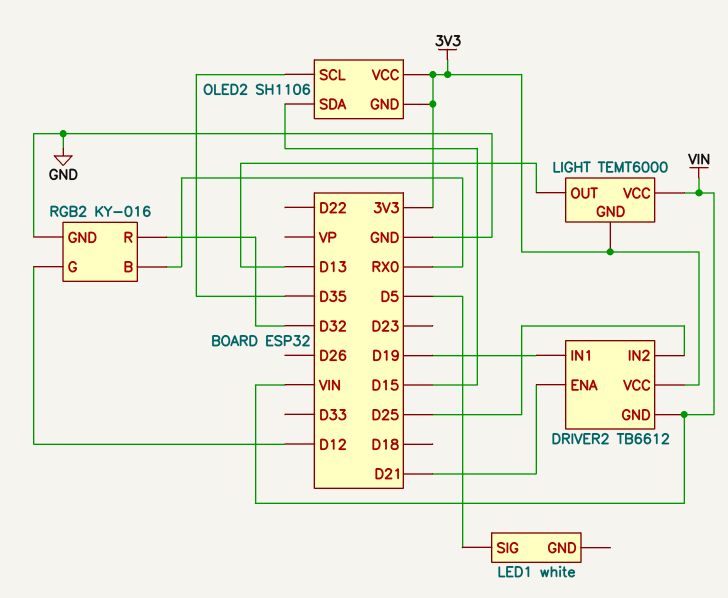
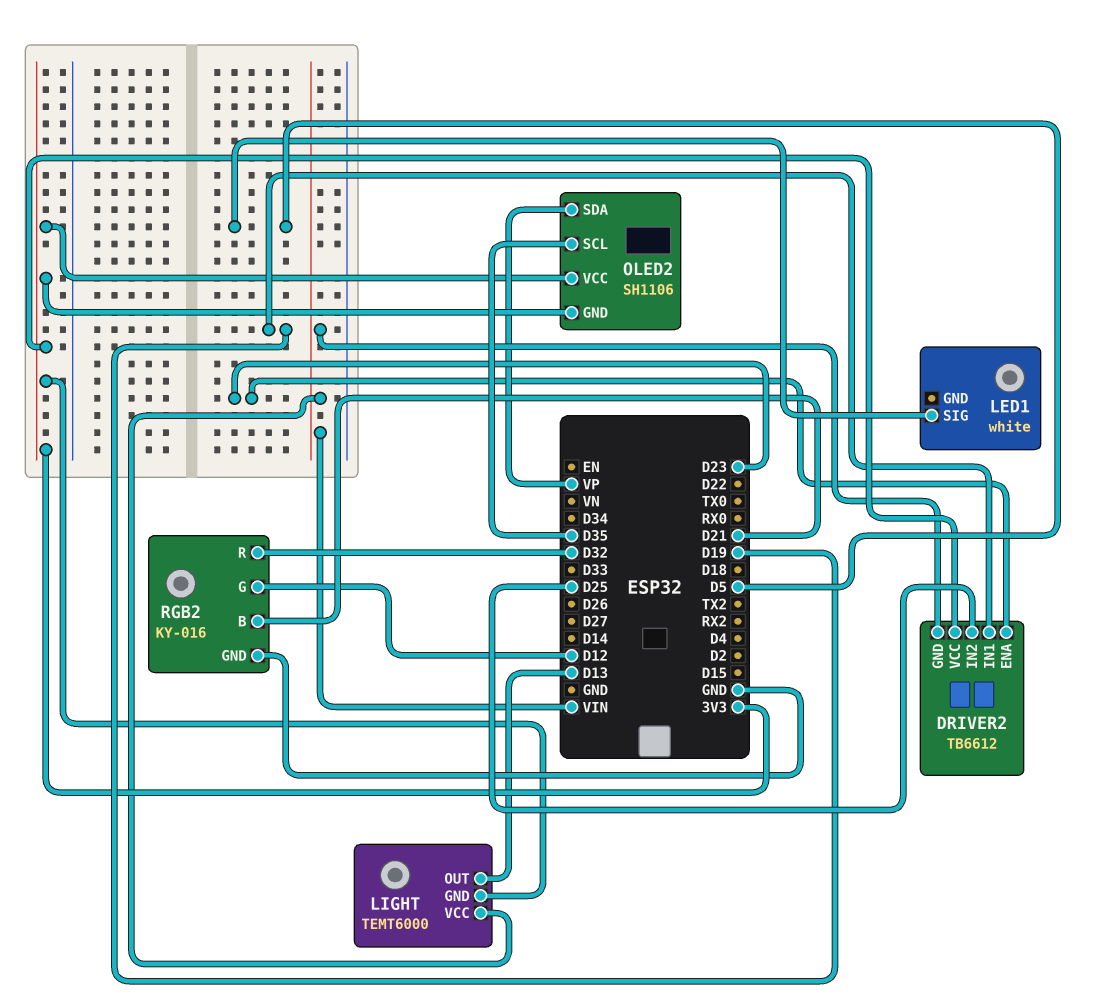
DRIVER2 pin ENA: D21 -> D23
OLED2 pin SDA: D15 -> VP
RGB2 pin B: RX0 -> D21

